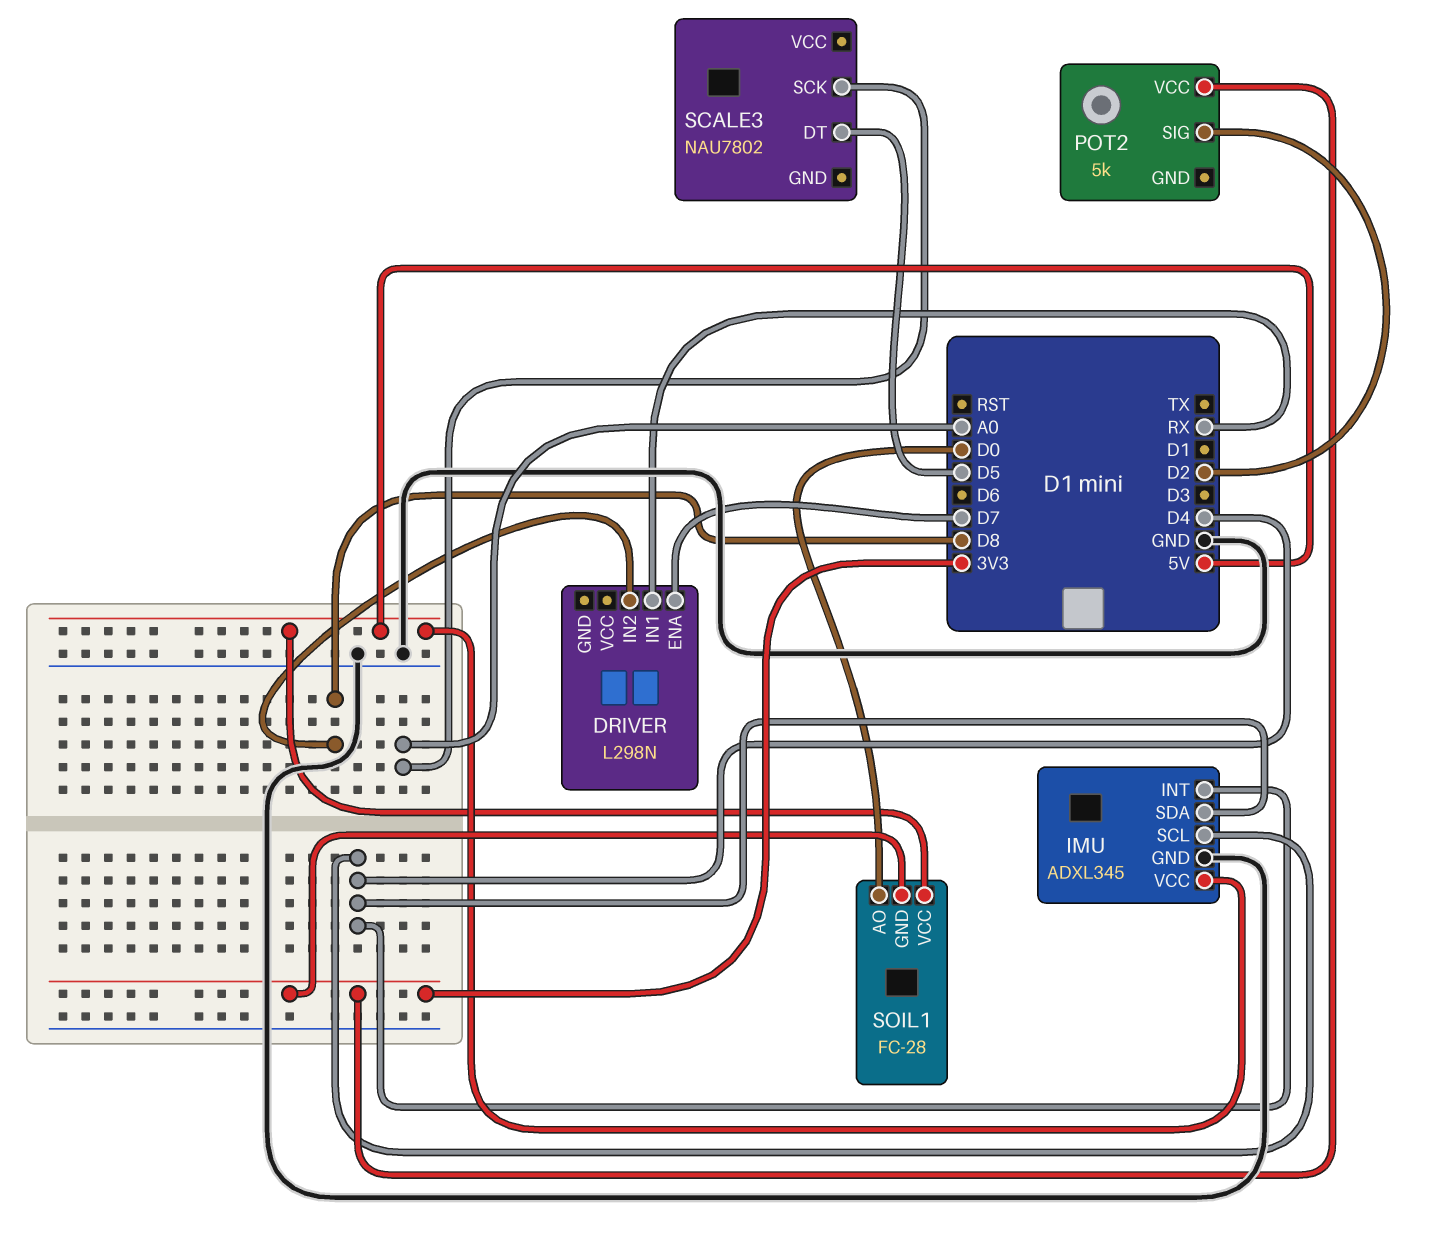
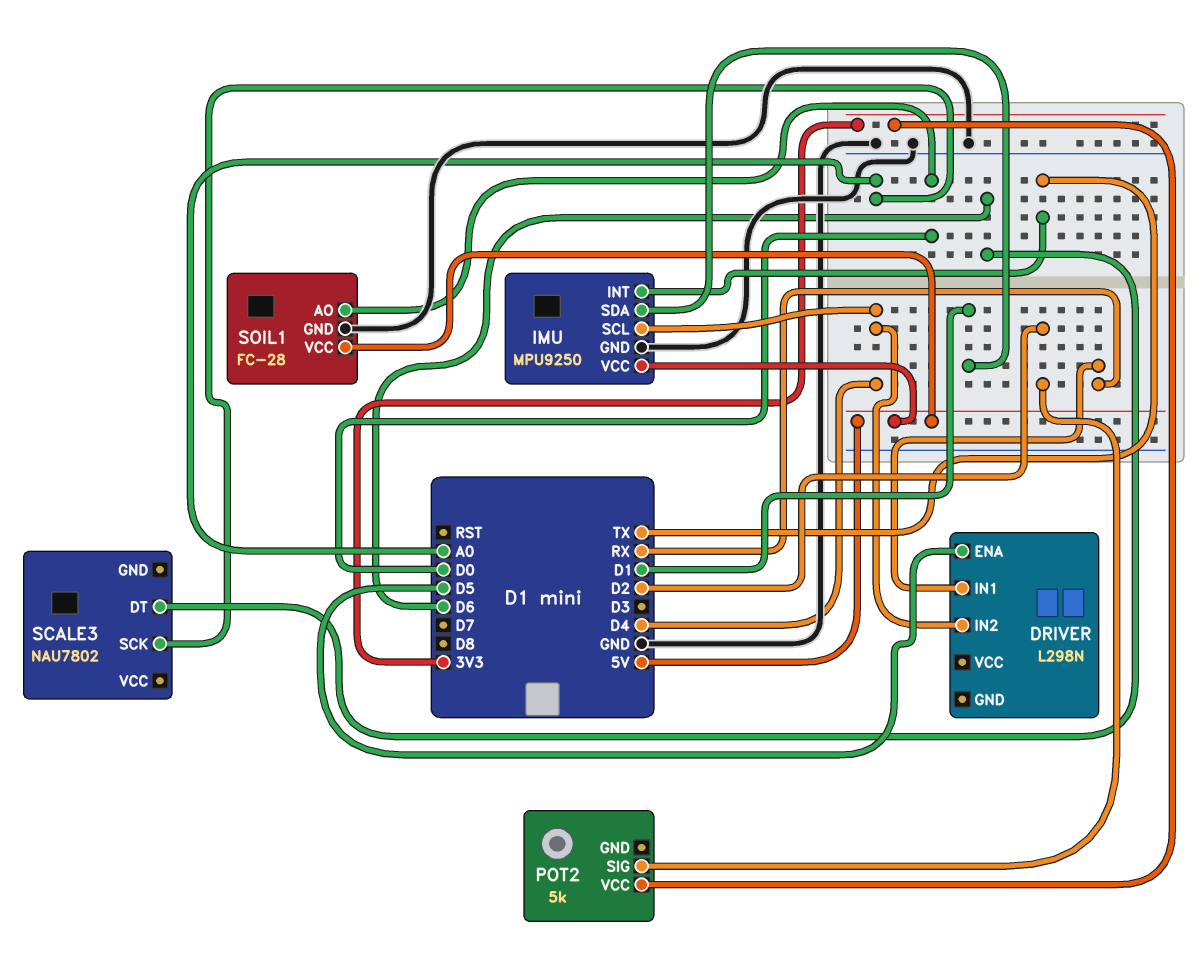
DRIVER pin ENA: D7 -> D5
DRIVER pin IN2: D8 -> D4
IMU: ADXL345 -> MPU9250
IMU pin INT: D4 -> TX
IMU pin SDA: D4 -> D1
SCALE3 pin DT: D5 -> D6
SOIL1 pin GND: 3V3 -> GND

